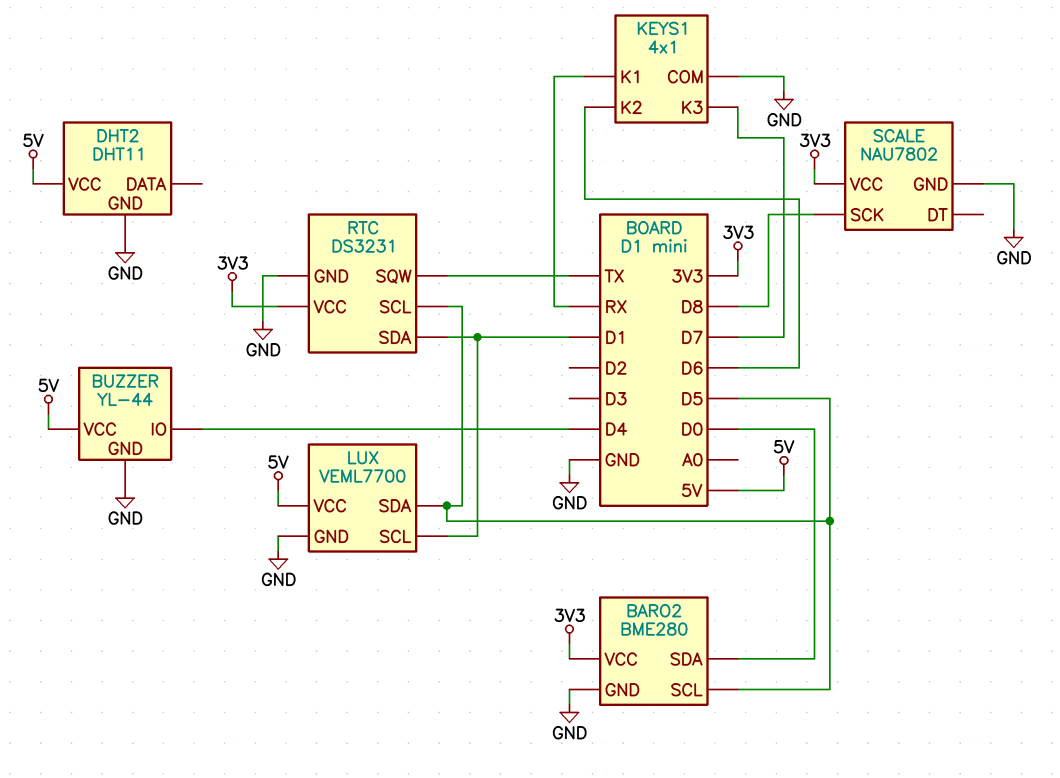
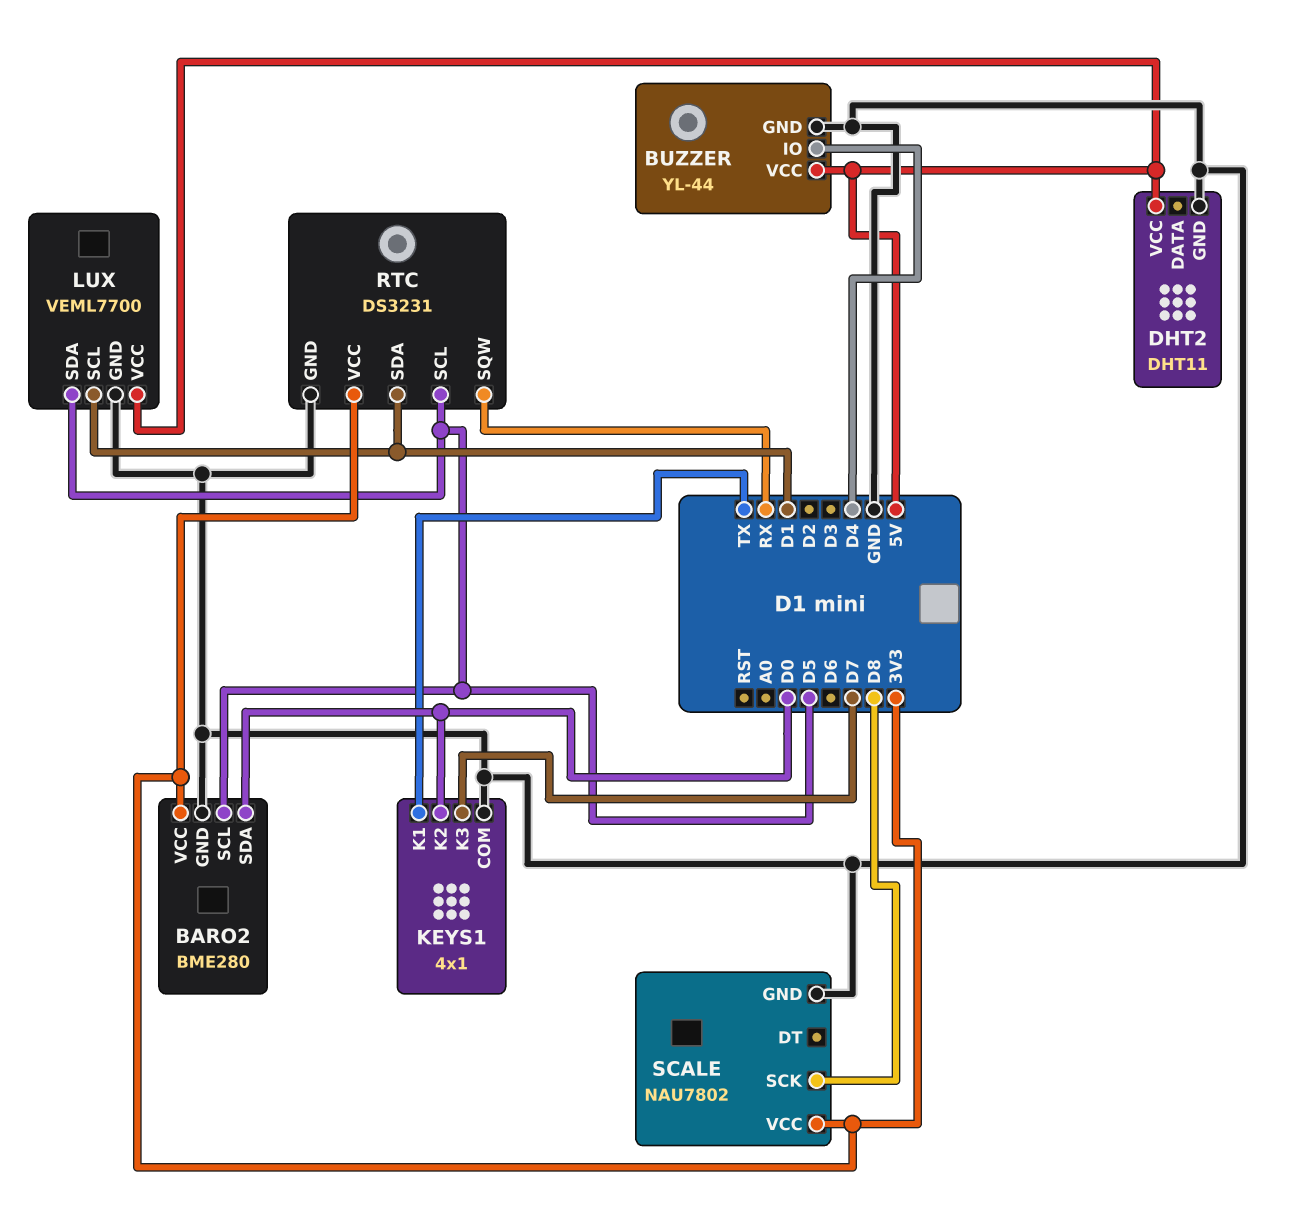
KEYS1 pin K1: RX -> TX
KEYS1 pin K2: D6 -> D0
RTC pin SQW: TX -> RX

